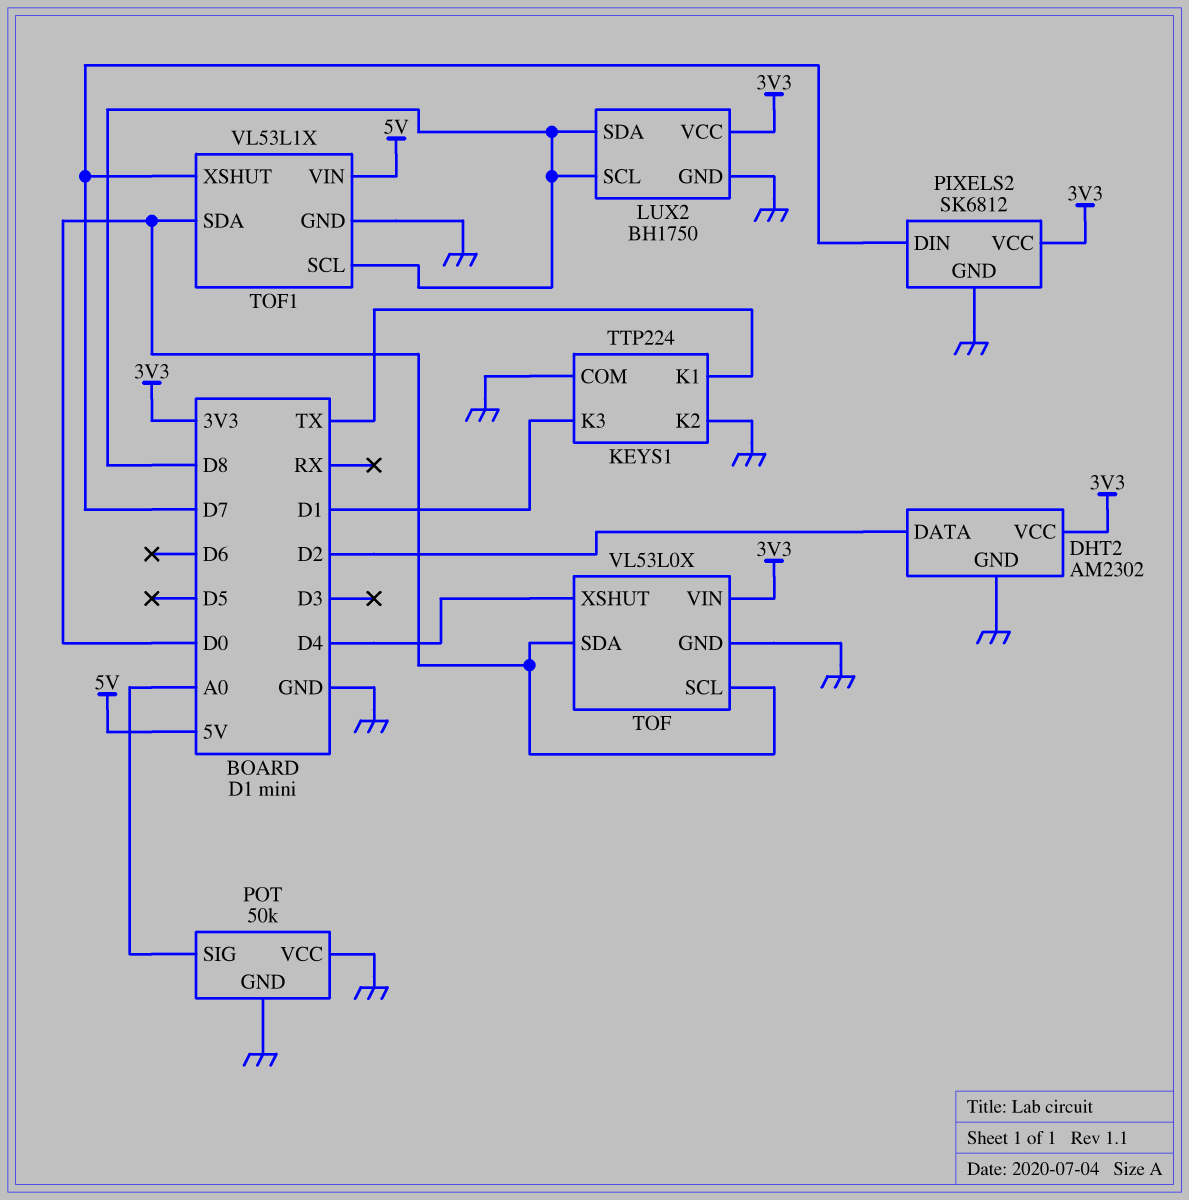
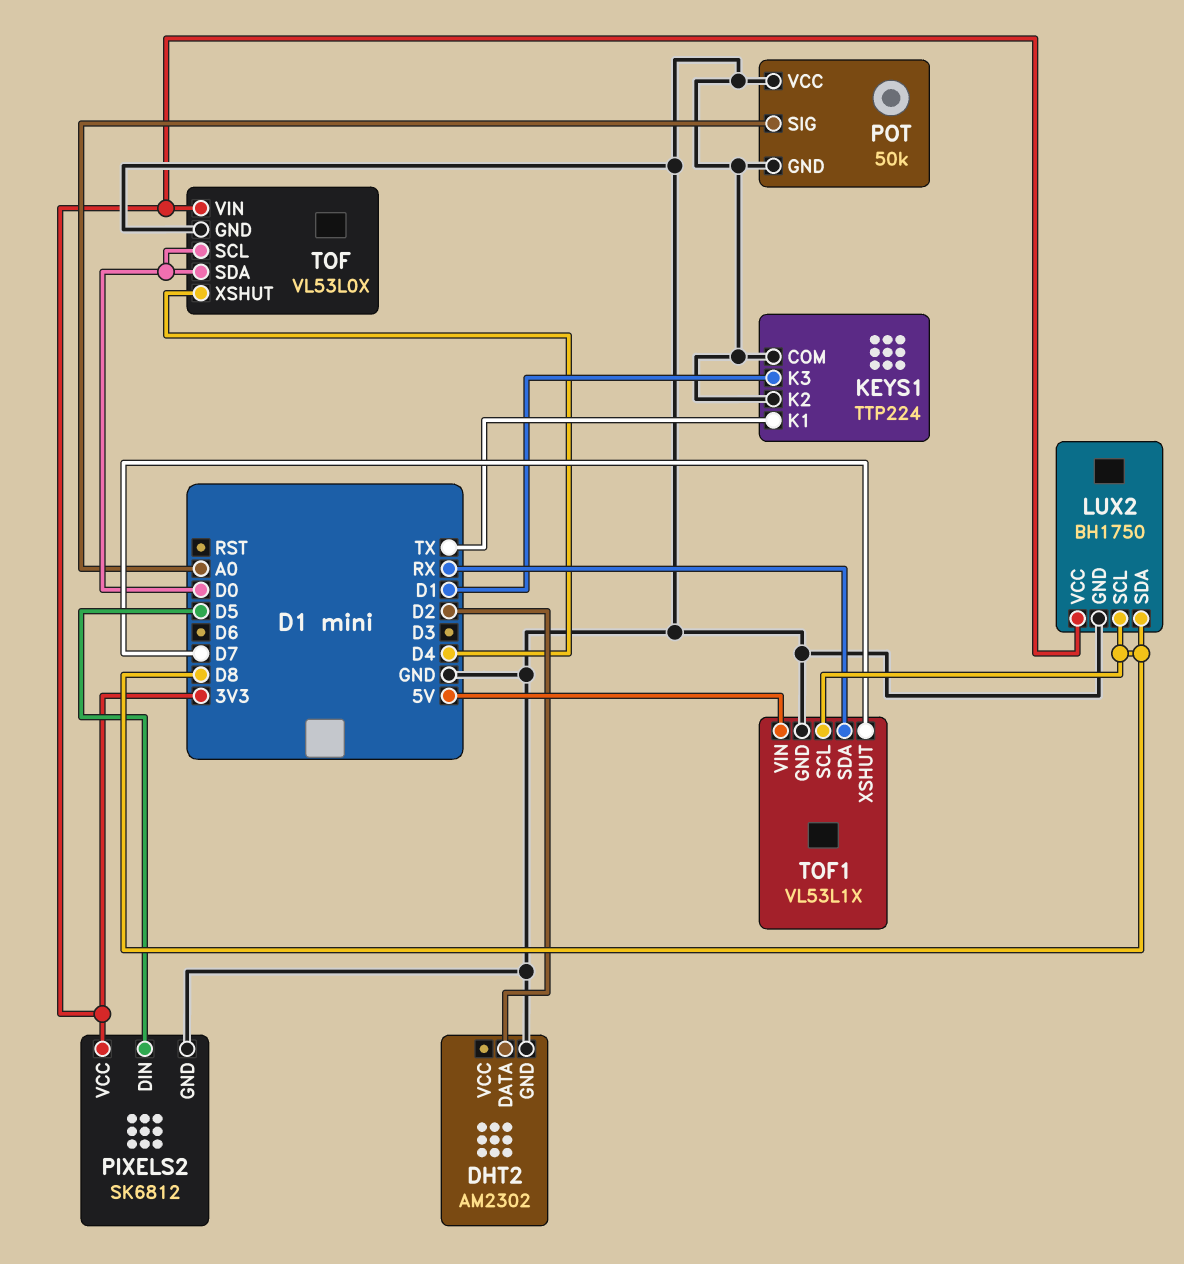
DHT2 pin VCC: 3V3 -> none
PIXELS2 pin DIN: D7 -> D5
TOF1 pin SDA: D0 -> RX

